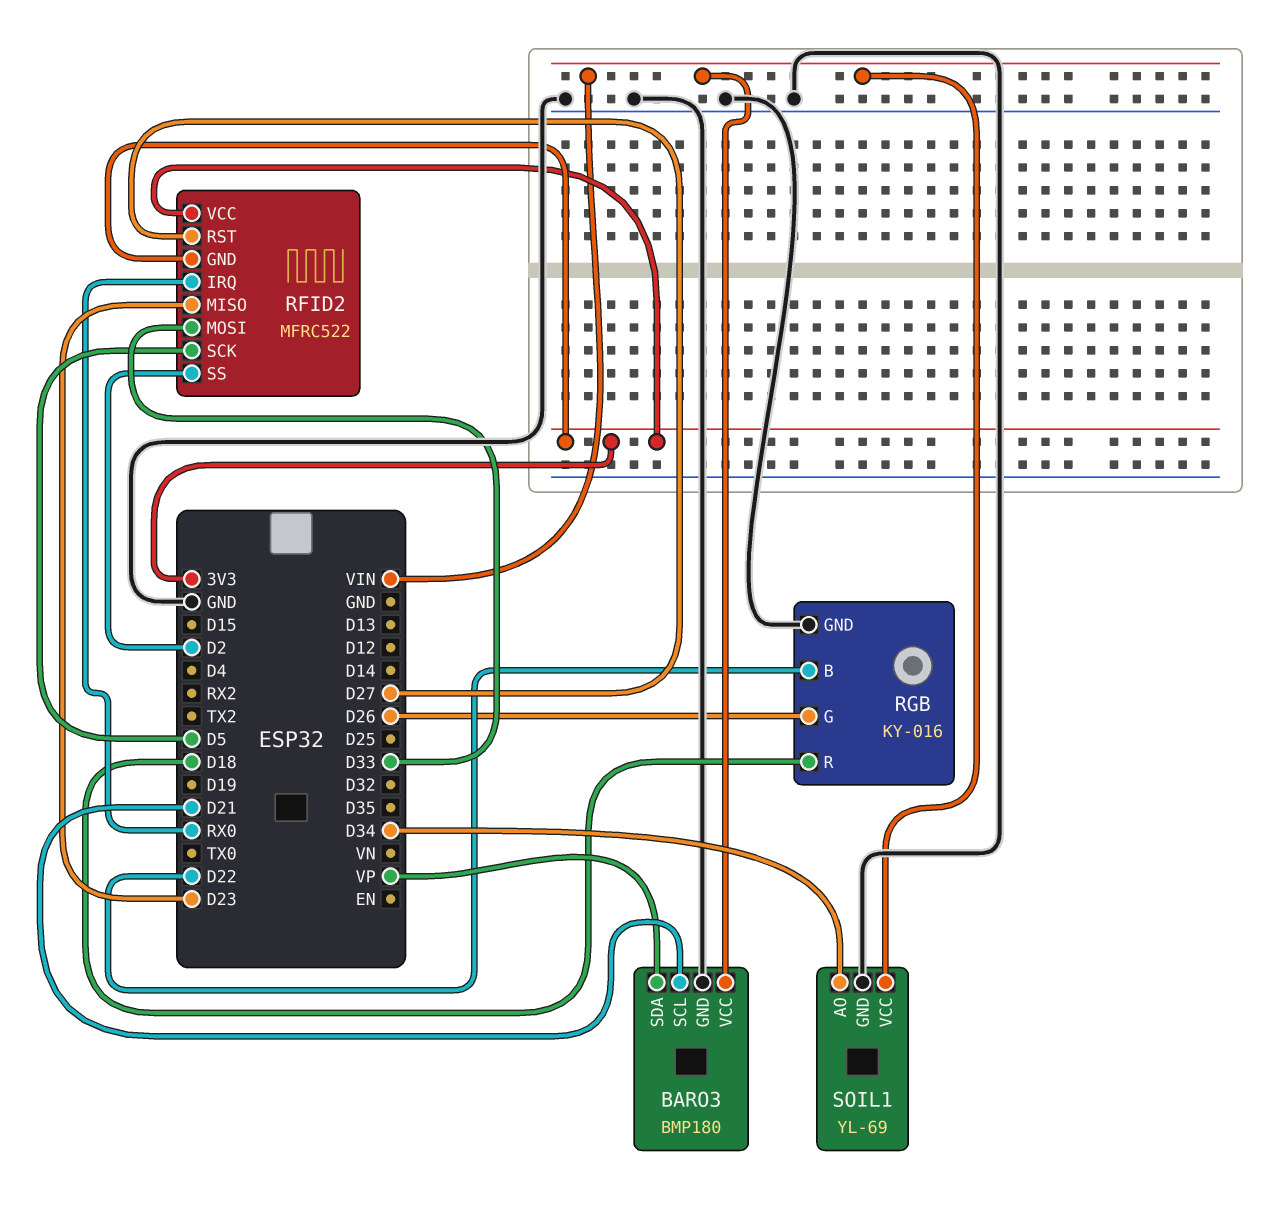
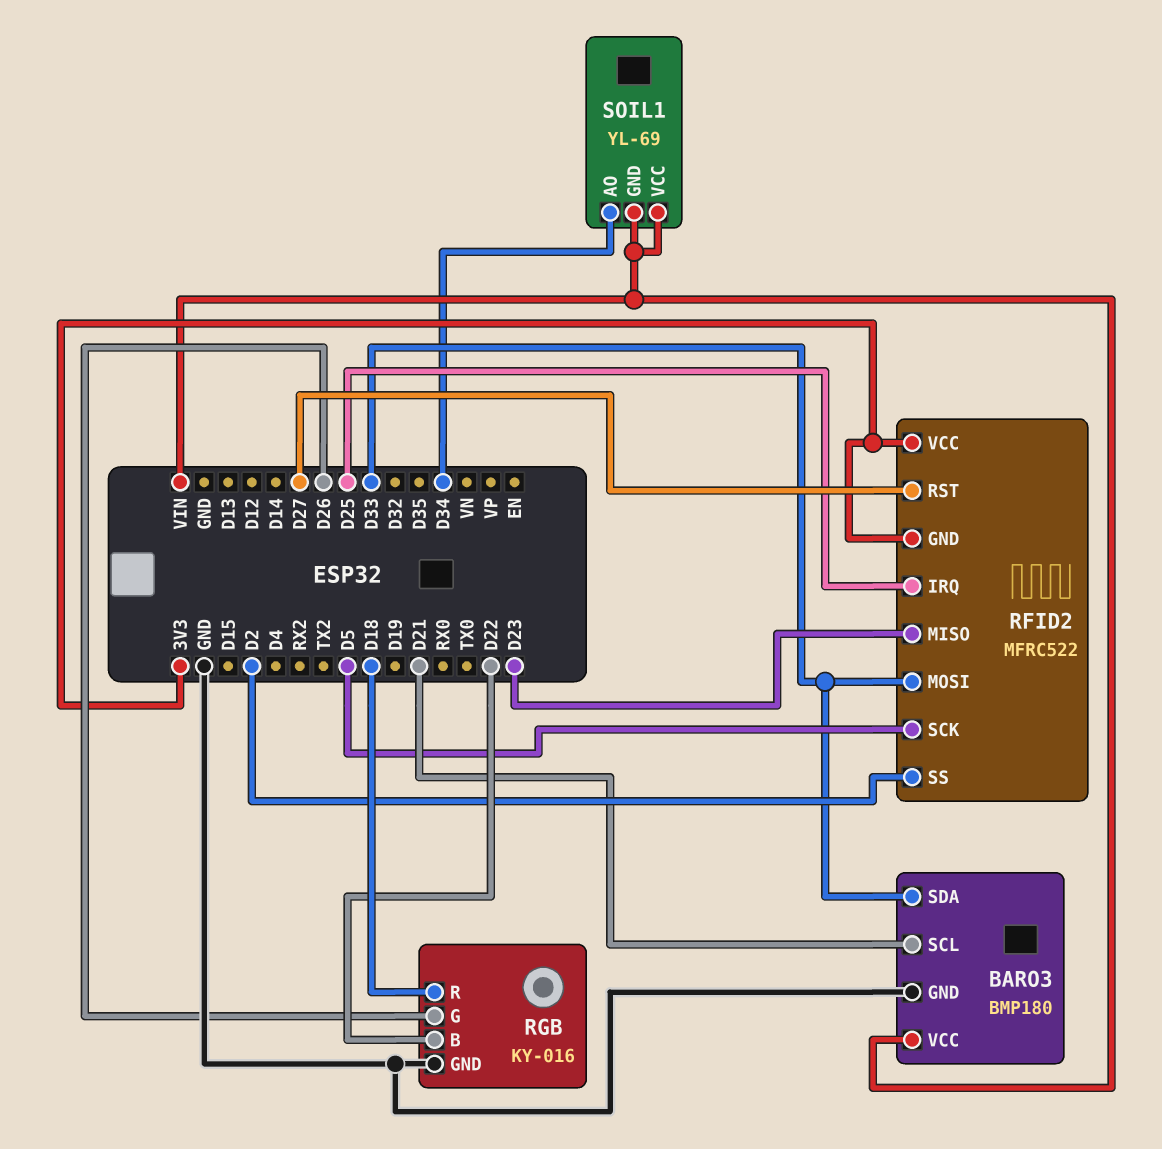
BARO3 pin SDA: VP -> D33
RFID2 pin IRQ: RX0 -> D25
SOIL1 pin GND: GND -> VIN

